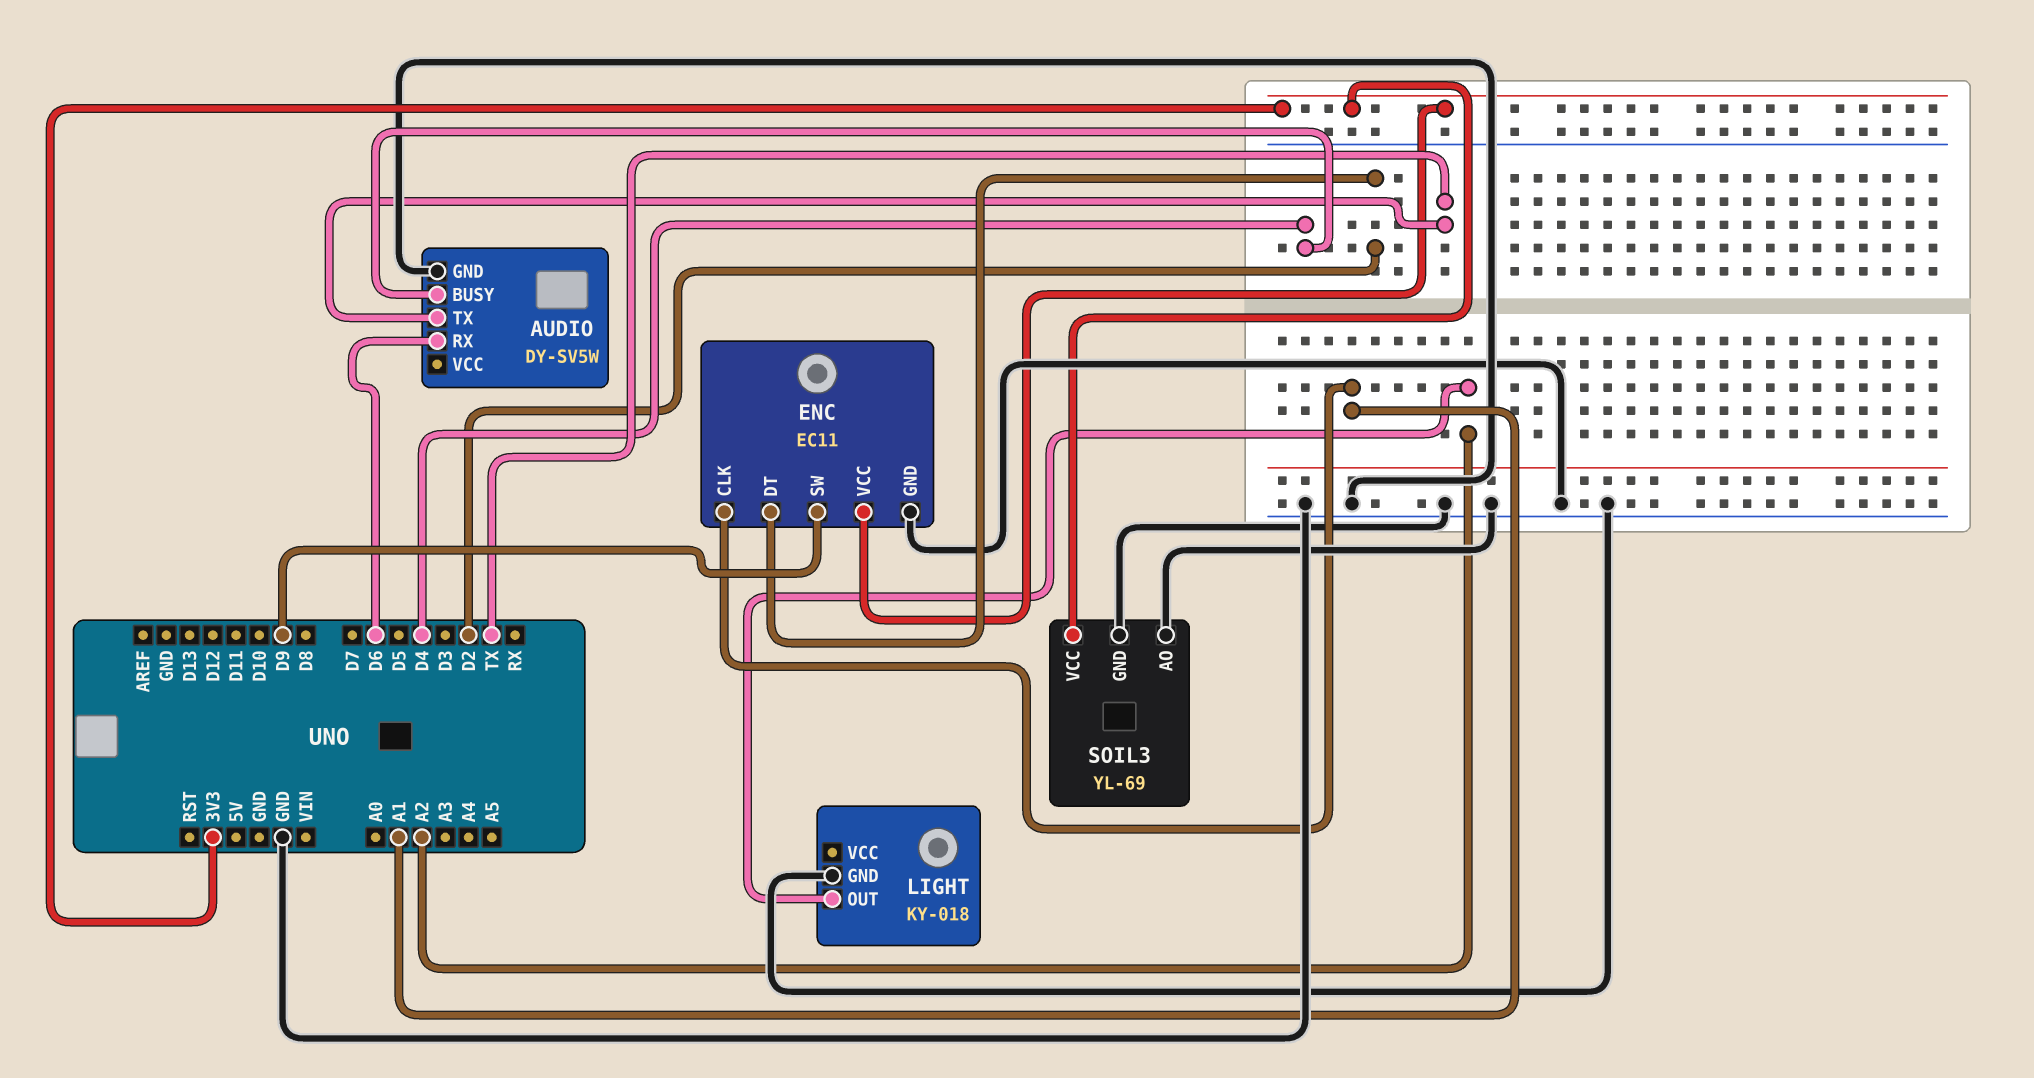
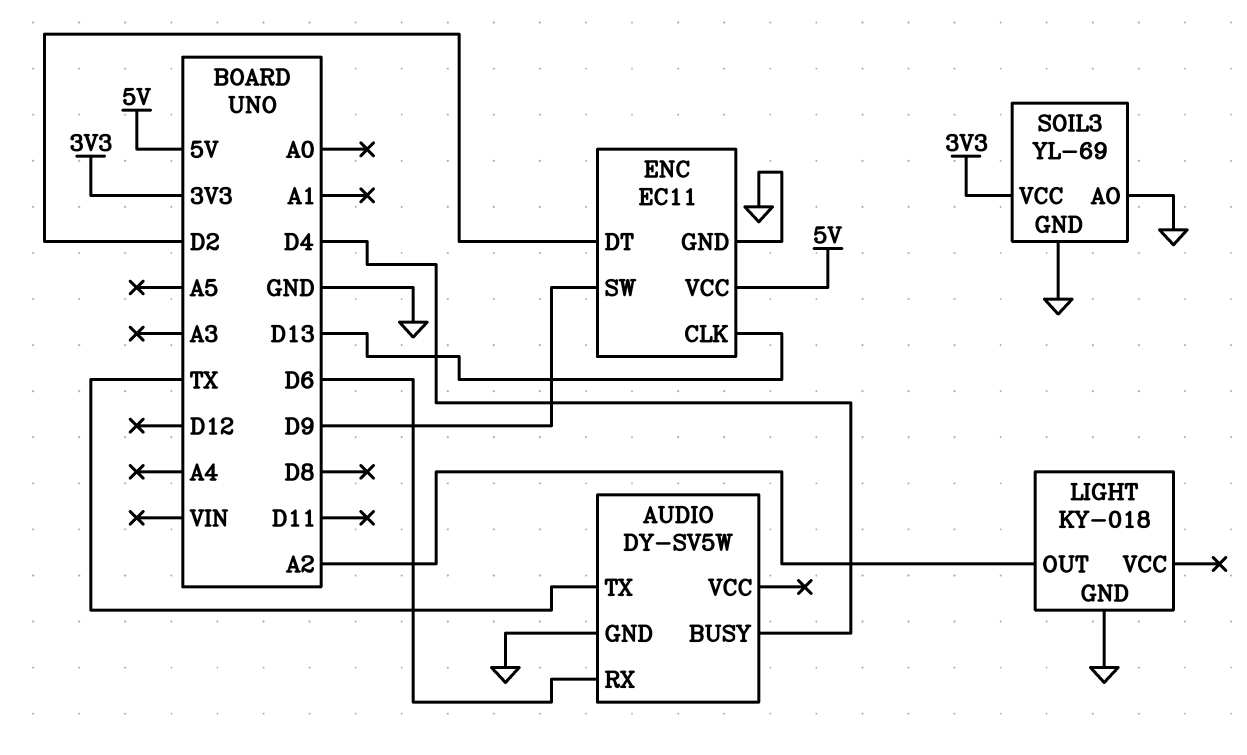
ENC pin CLK: A1 -> D13
ENC pin VCC: 3V3 -> 5V

